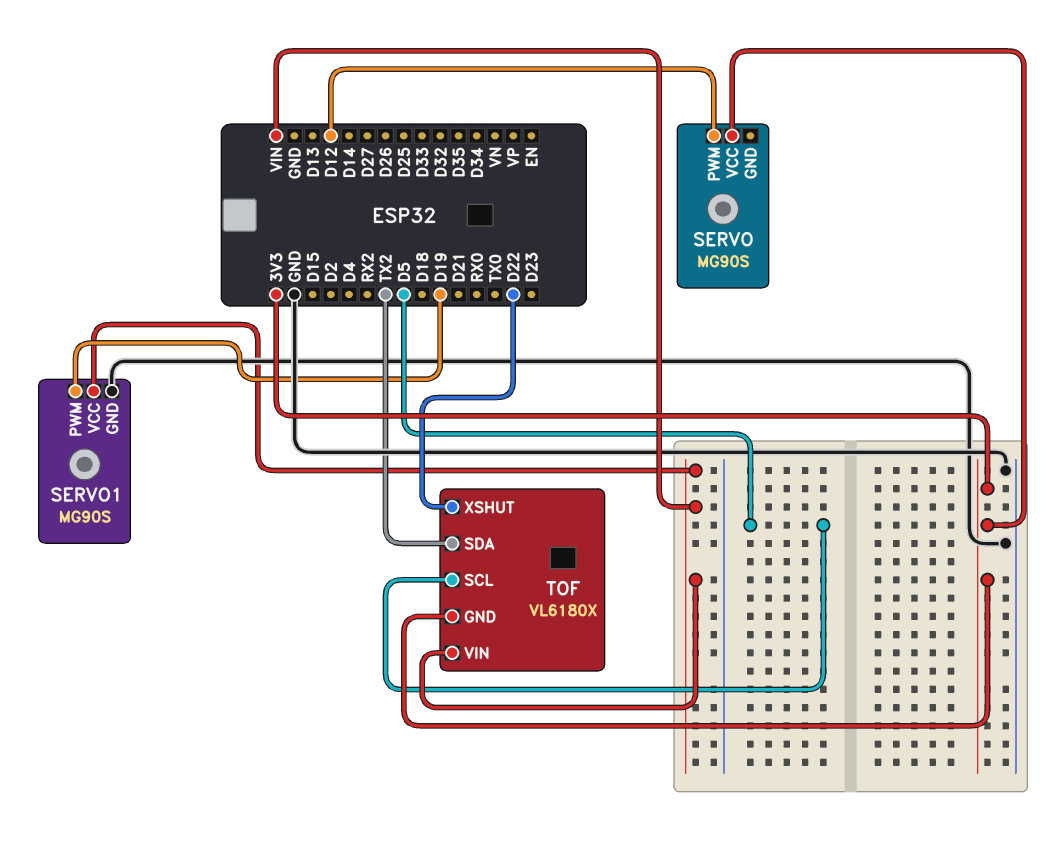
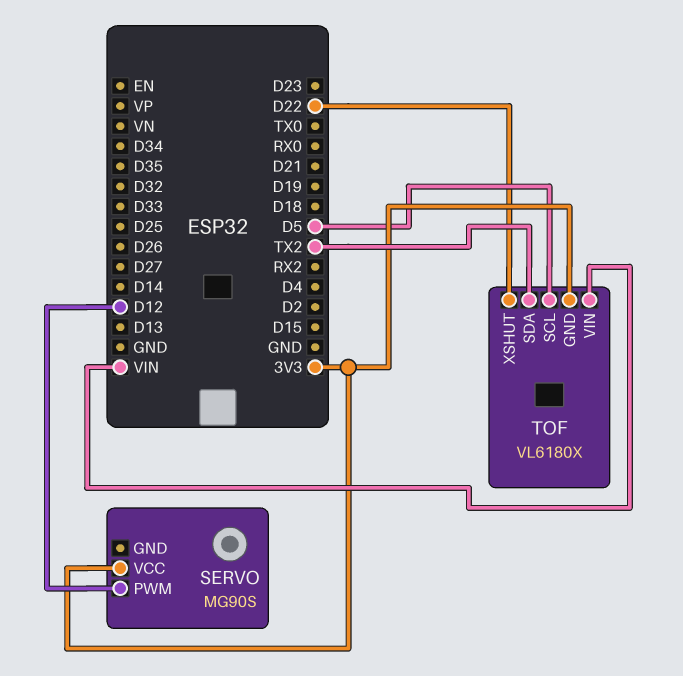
SERVO1: MG90S -> none
SERVO1 pin GND: GND -> none
SERVO1 pin PWM: D19 -> none
SERVO1 pin VCC: VIN -> none

